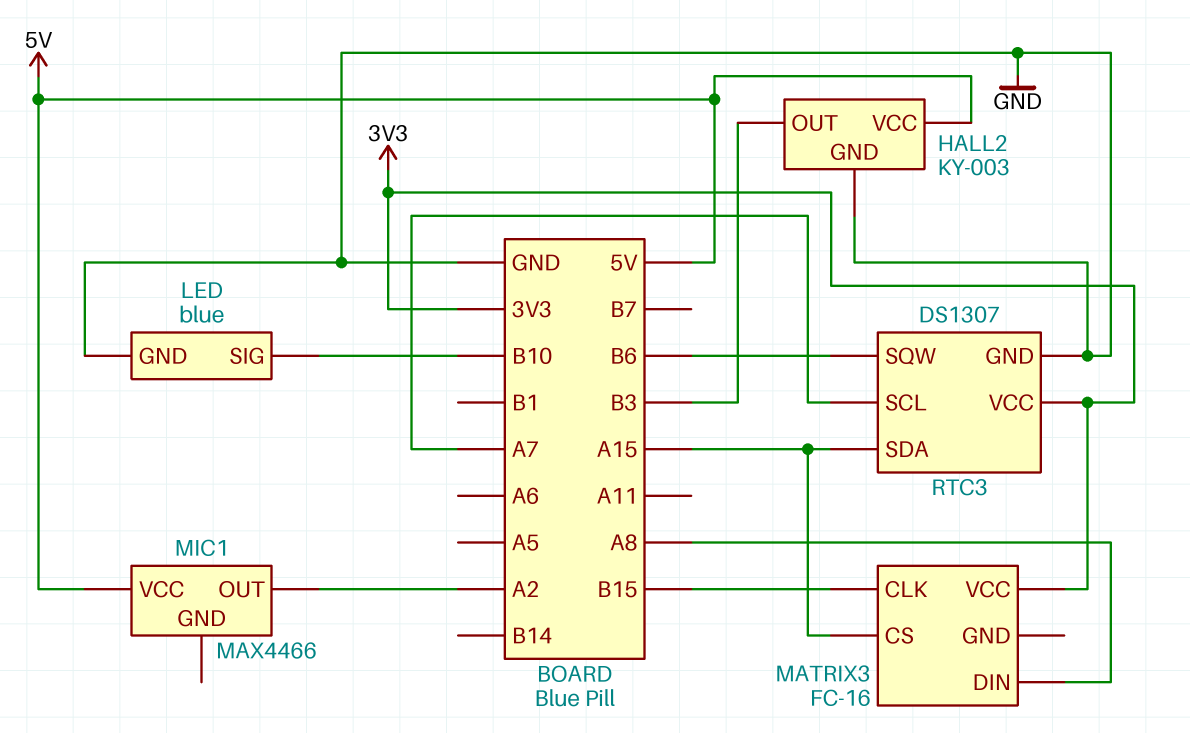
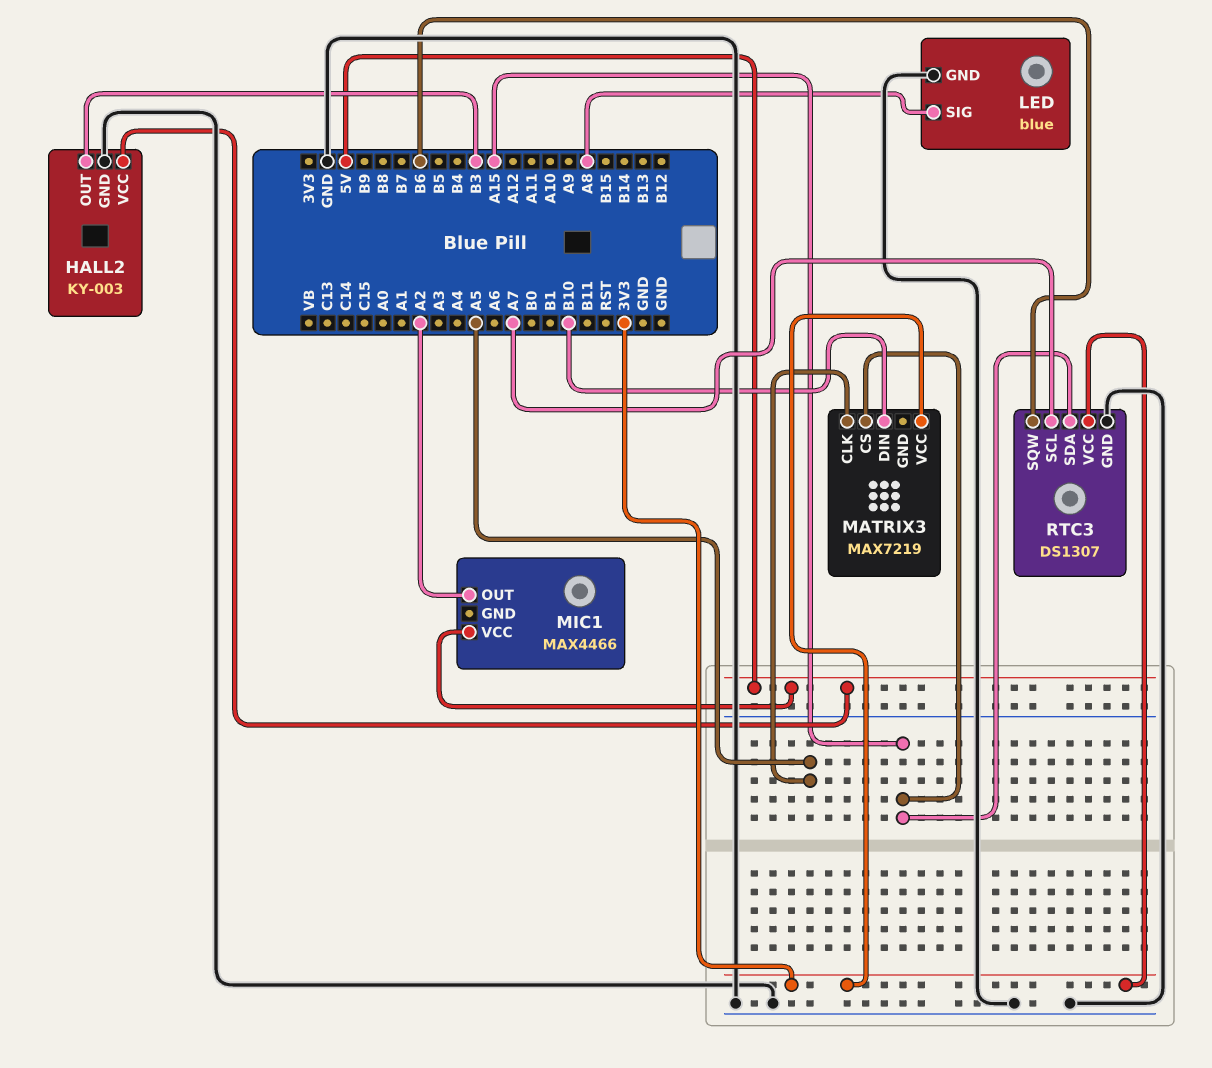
LED pin SIG: B10 -> A8
MATRIX3: FC-16 -> MAX7219
MATRIX3 pin CLK: B15 -> A5
MATRIX3 pin DIN: A8 -> B10

